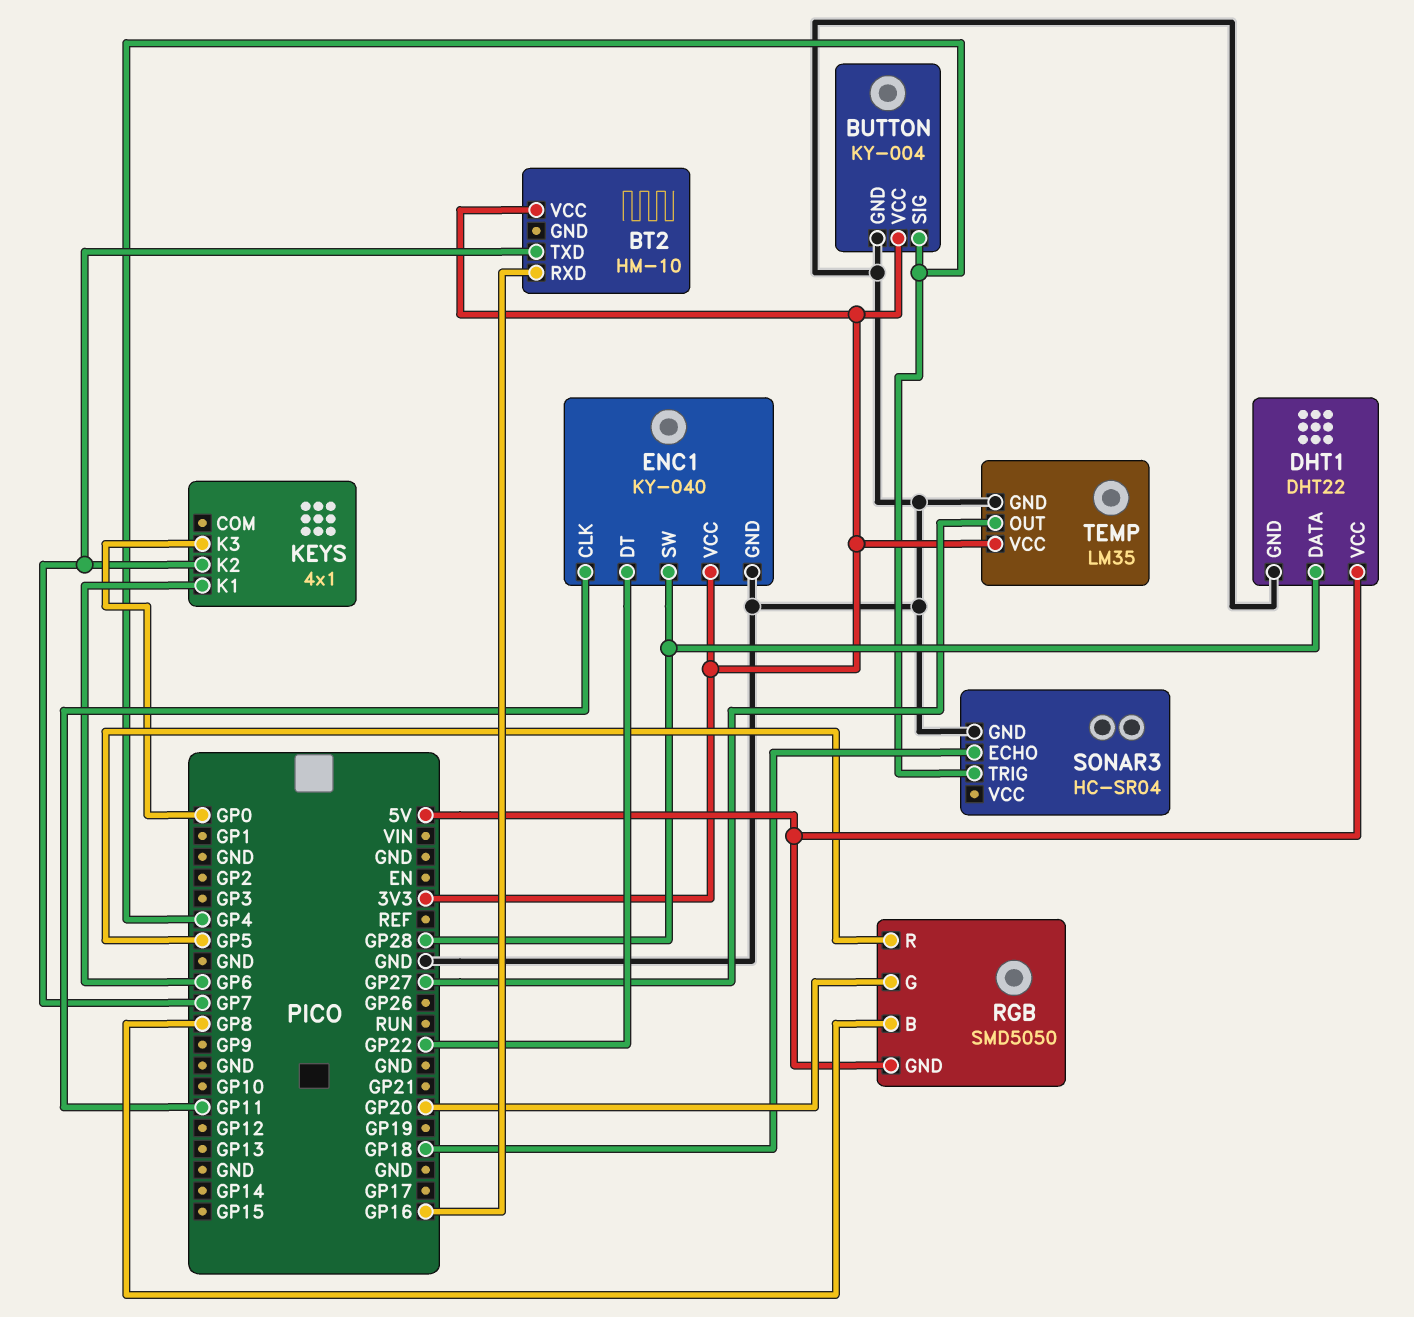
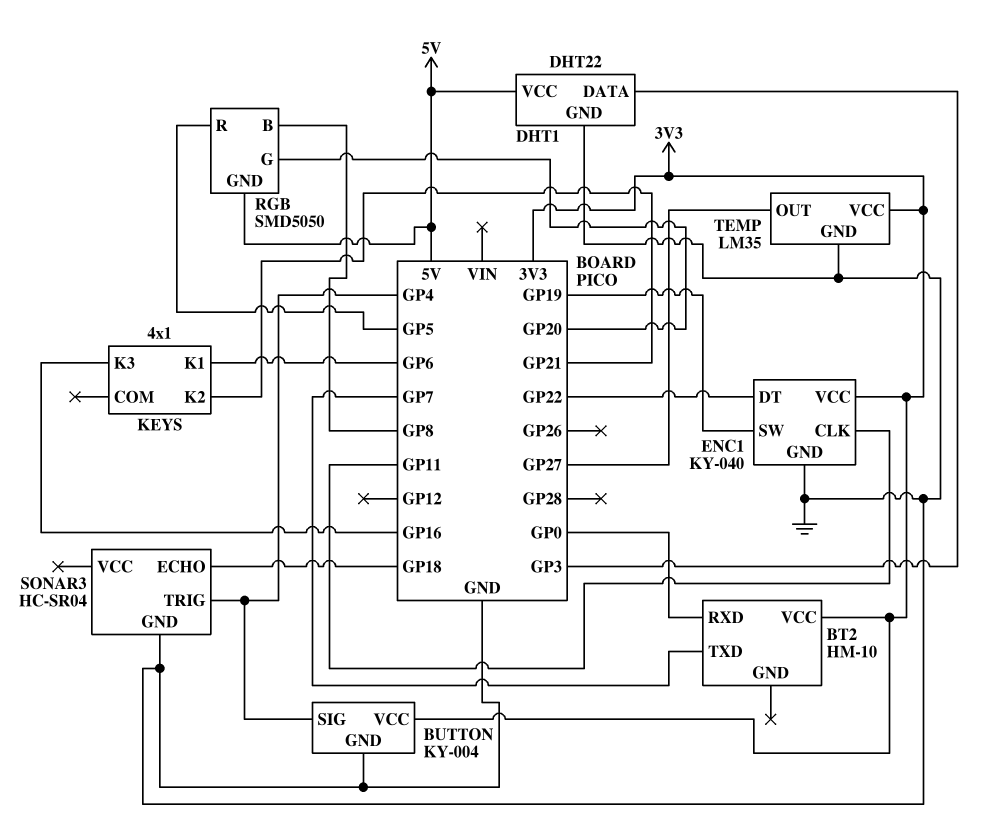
BT2 pin RXD: GP16 -> GP0
DHT1 pin DATA: GP28 -> GP3
ENC1 pin SW: GP28 -> GP19
KEYS pin K2: GP7 -> GP21
KEYS pin K3: GP0 -> GP16

